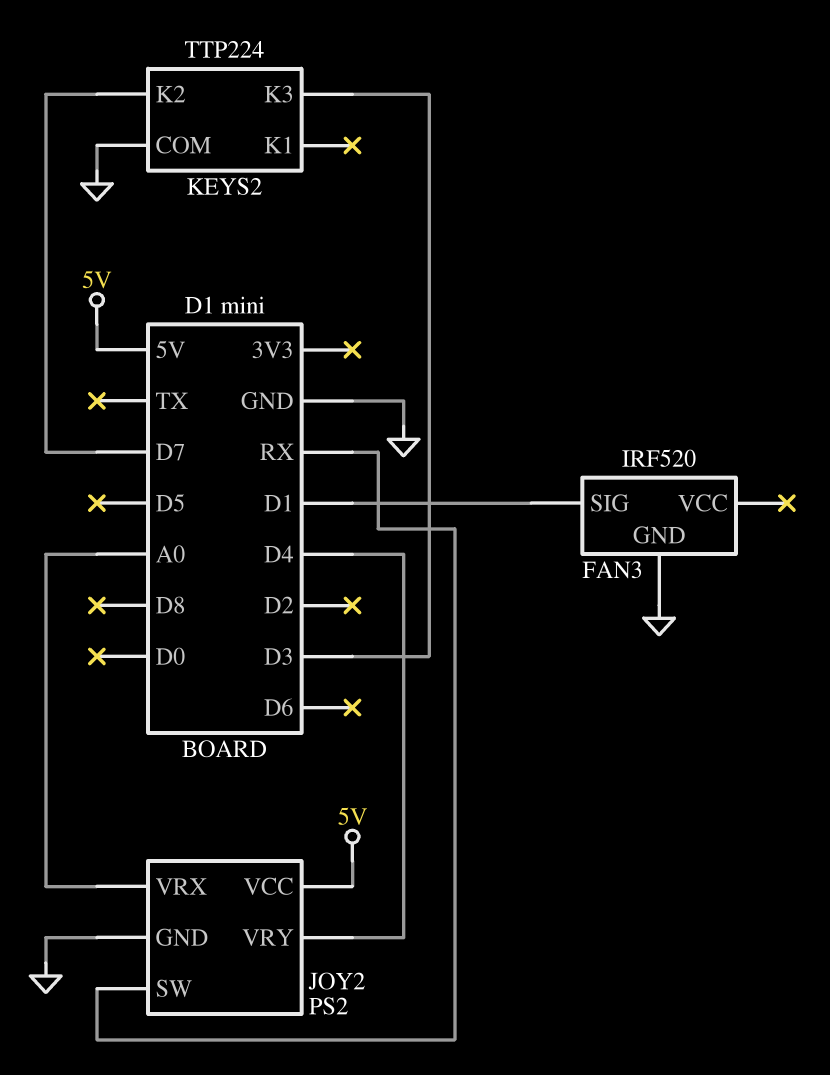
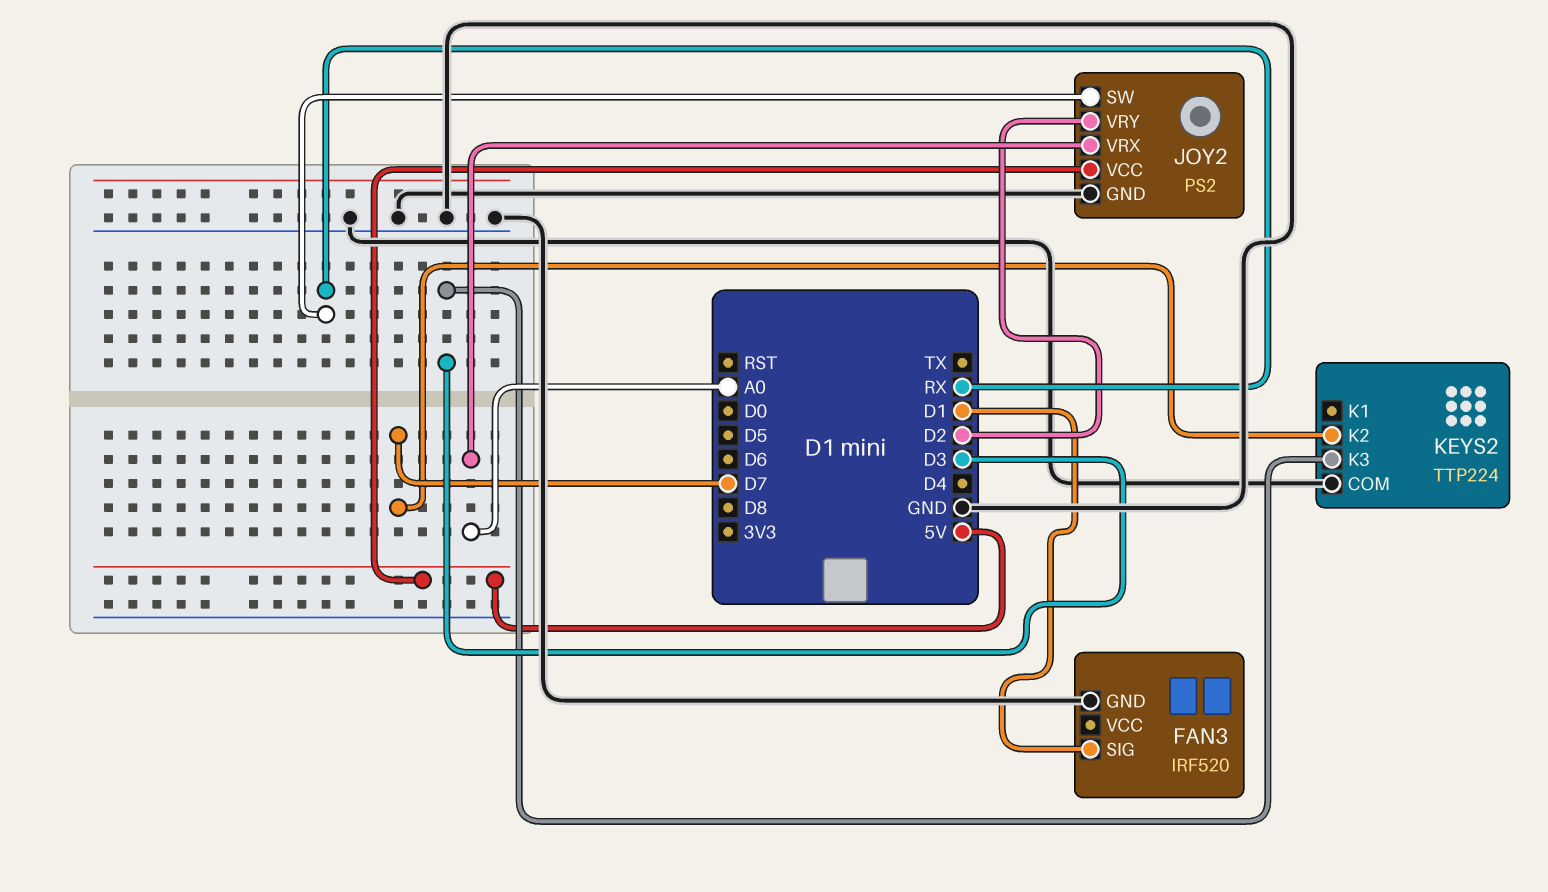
JOY2 pin VRY: D4 -> D2

